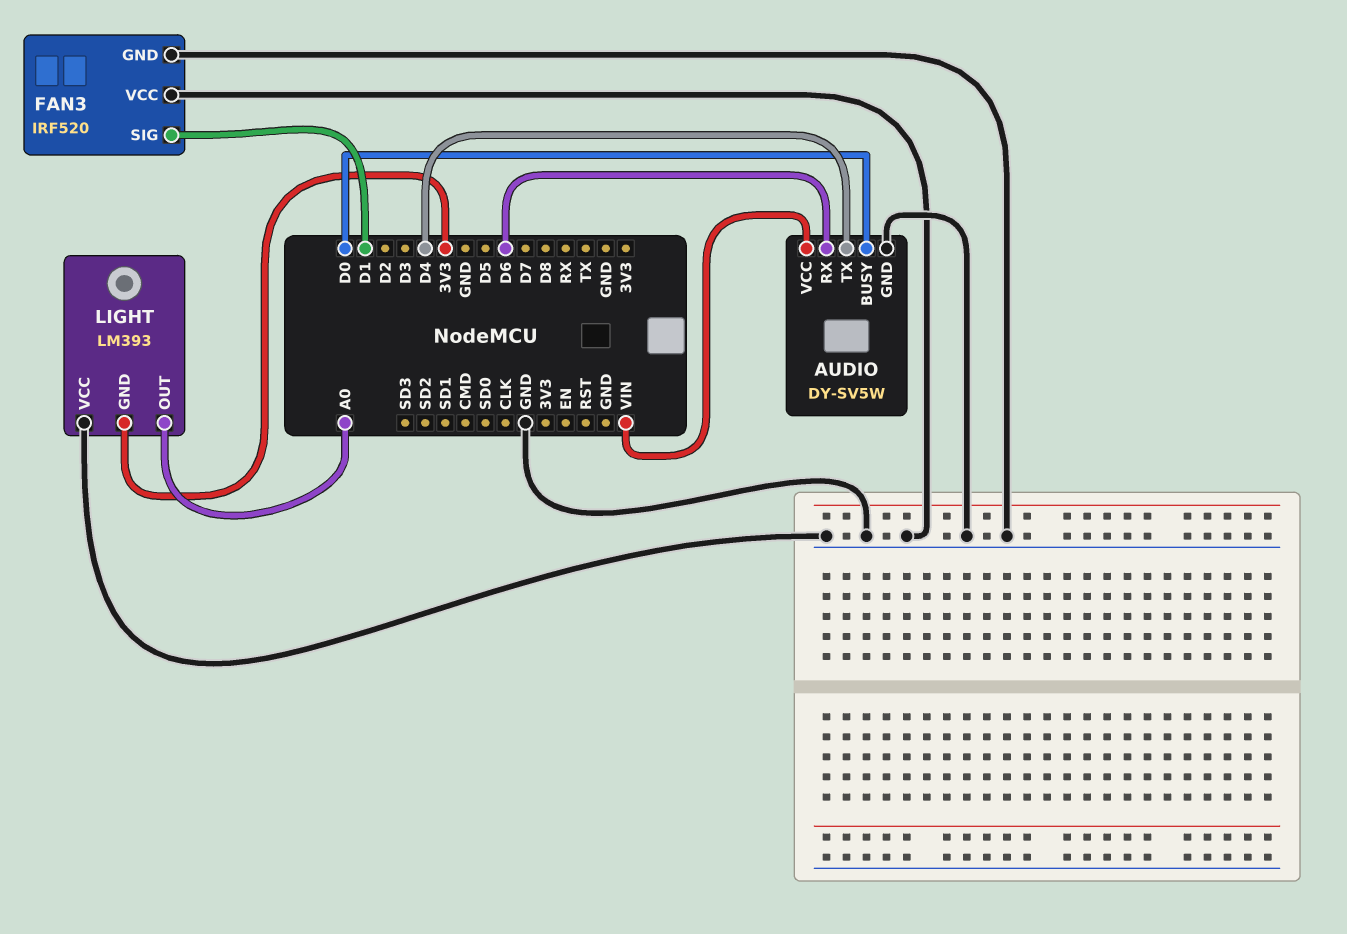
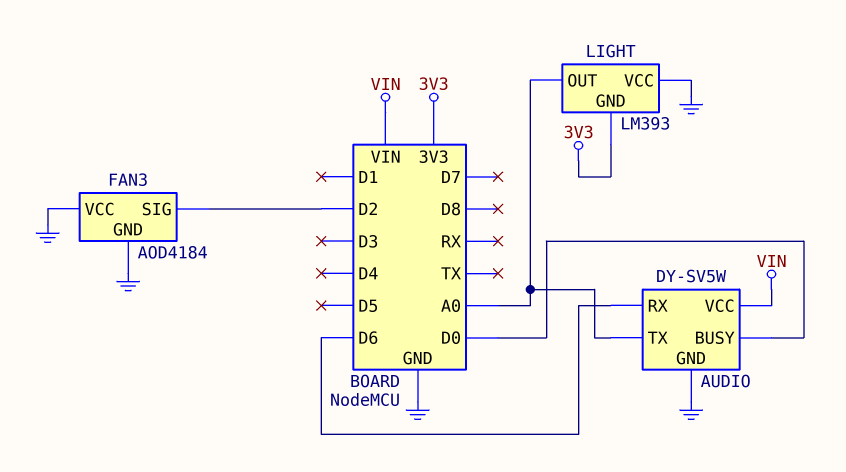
AUDIO pin TX: D4 -> A0
FAN3: IRF520 -> AOD4184
FAN3 pin SIG: D1 -> D2

